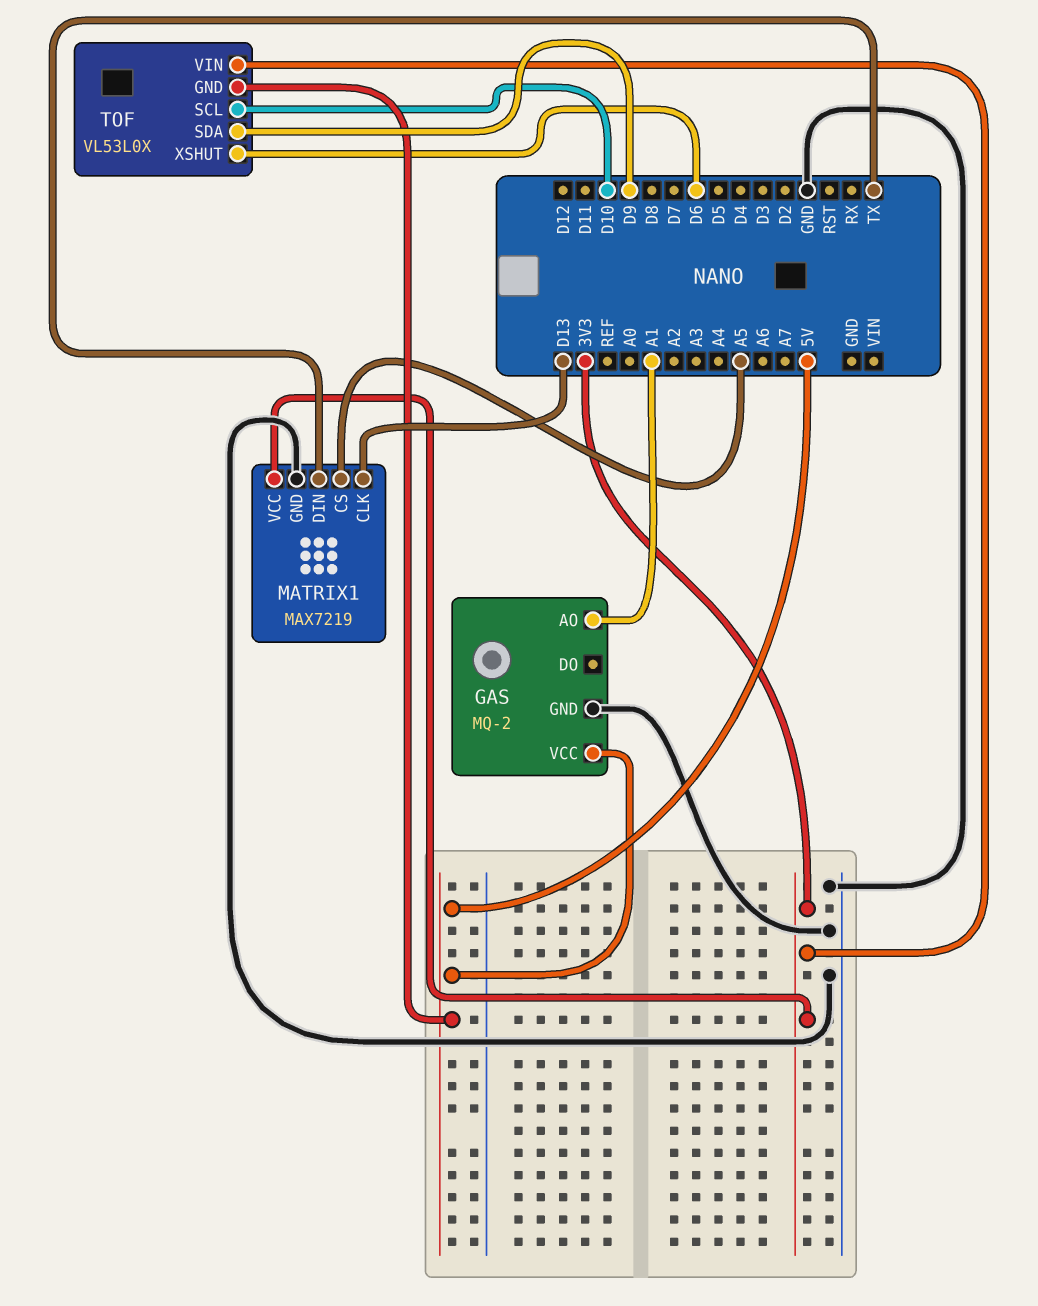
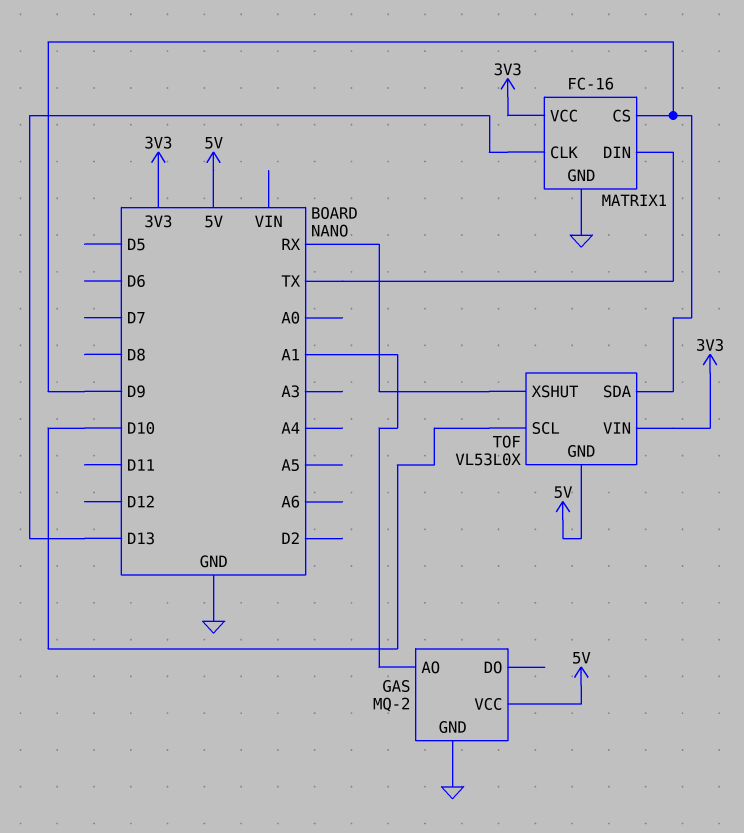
MATRIX1: MAX7219 -> FC-16
MATRIX1 pin CS: A5 -> D9
TOF pin XSHUT: D6 -> RX

